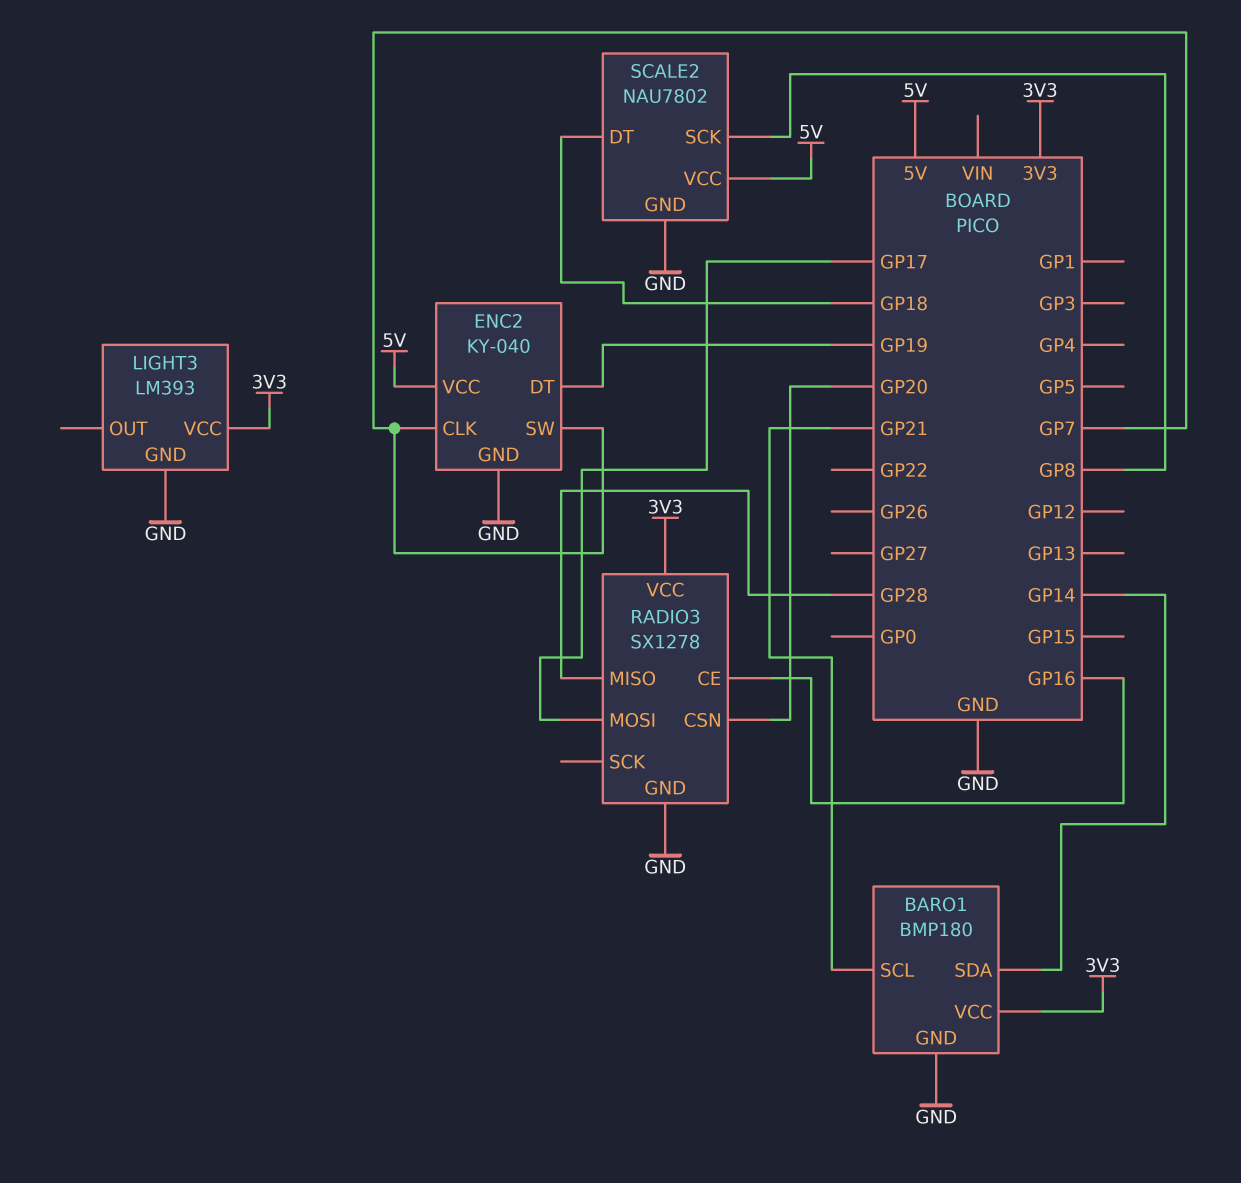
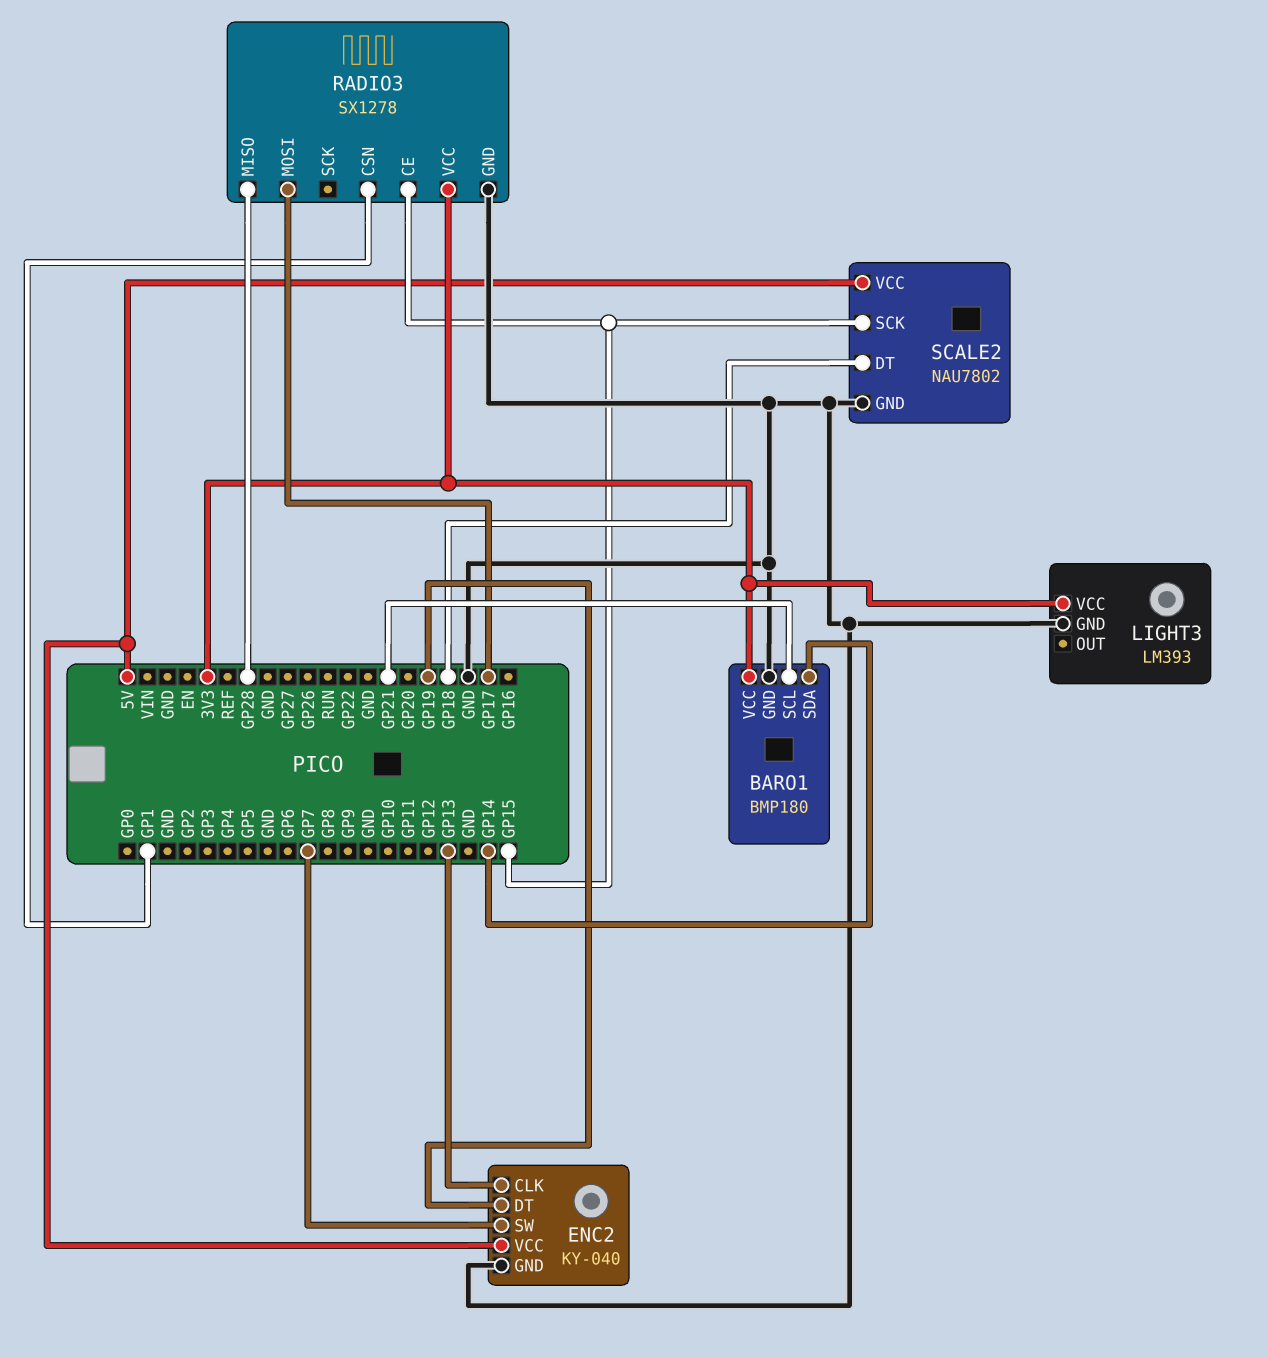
ENC2 pin CLK: GP7 -> GP13
RADIO3 pin CE: GP16 -> GP15
RADIO3 pin CSN: GP20 -> GP1
SCALE2 pin SCK: GP8 -> GP15

